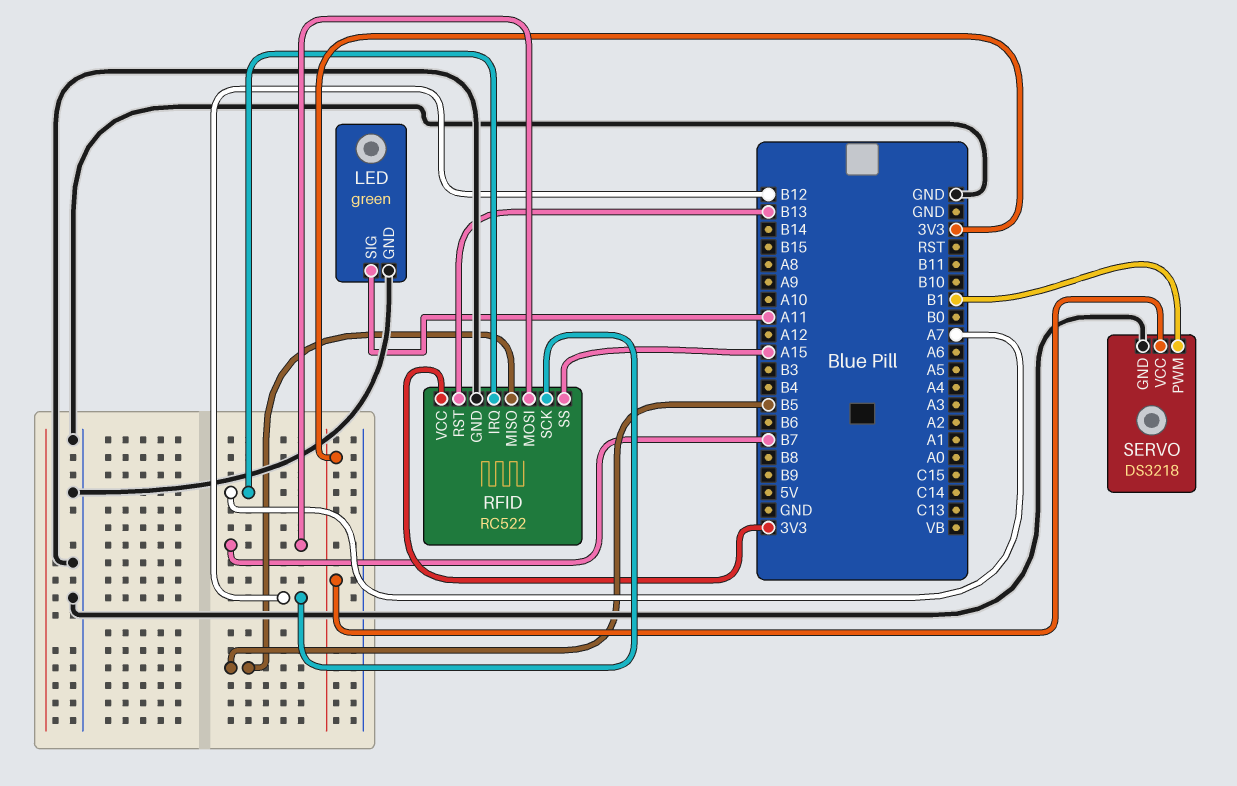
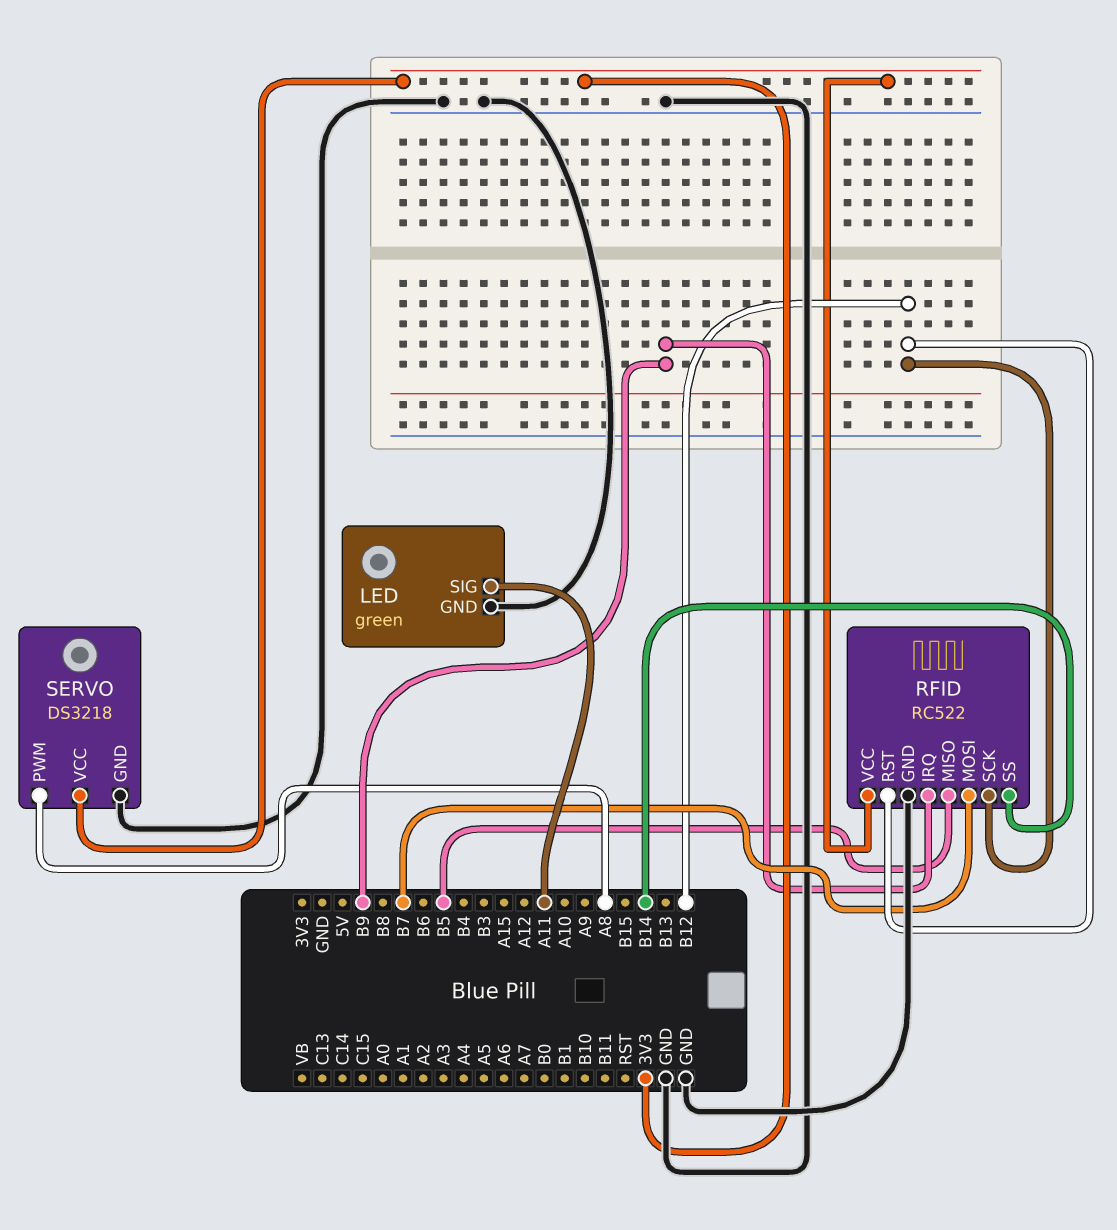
RFID pin IRQ: A7 -> B9
RFID pin RST: B13 -> B12
RFID pin SS: A15 -> B14
SERVO pin PWM: B1 -> A8

